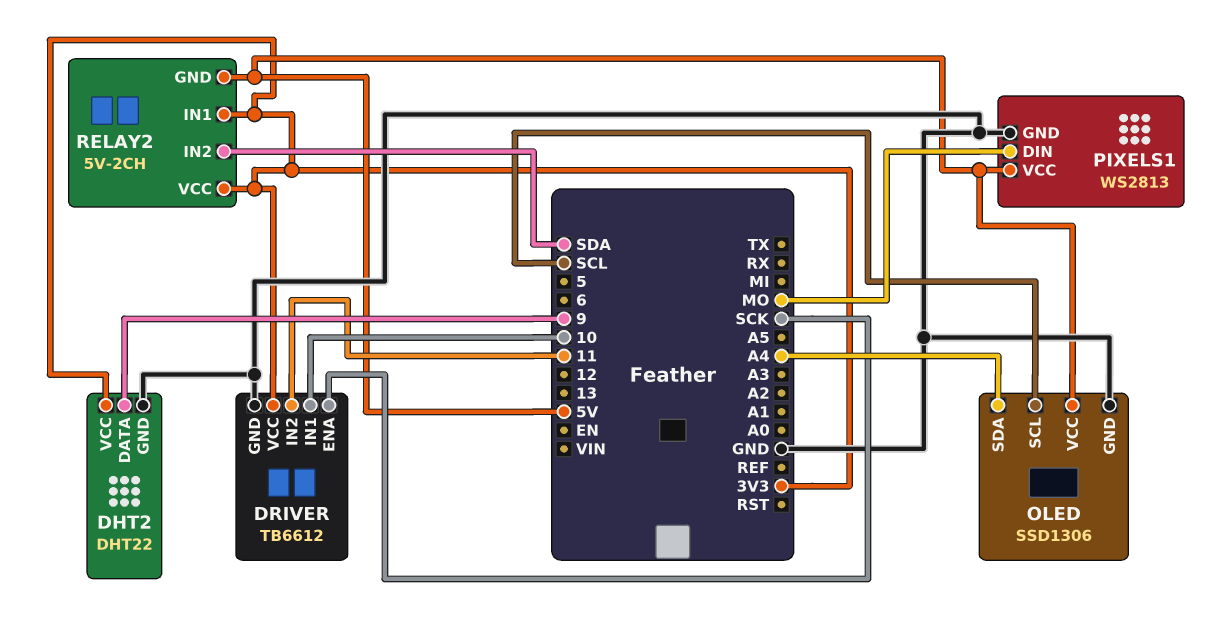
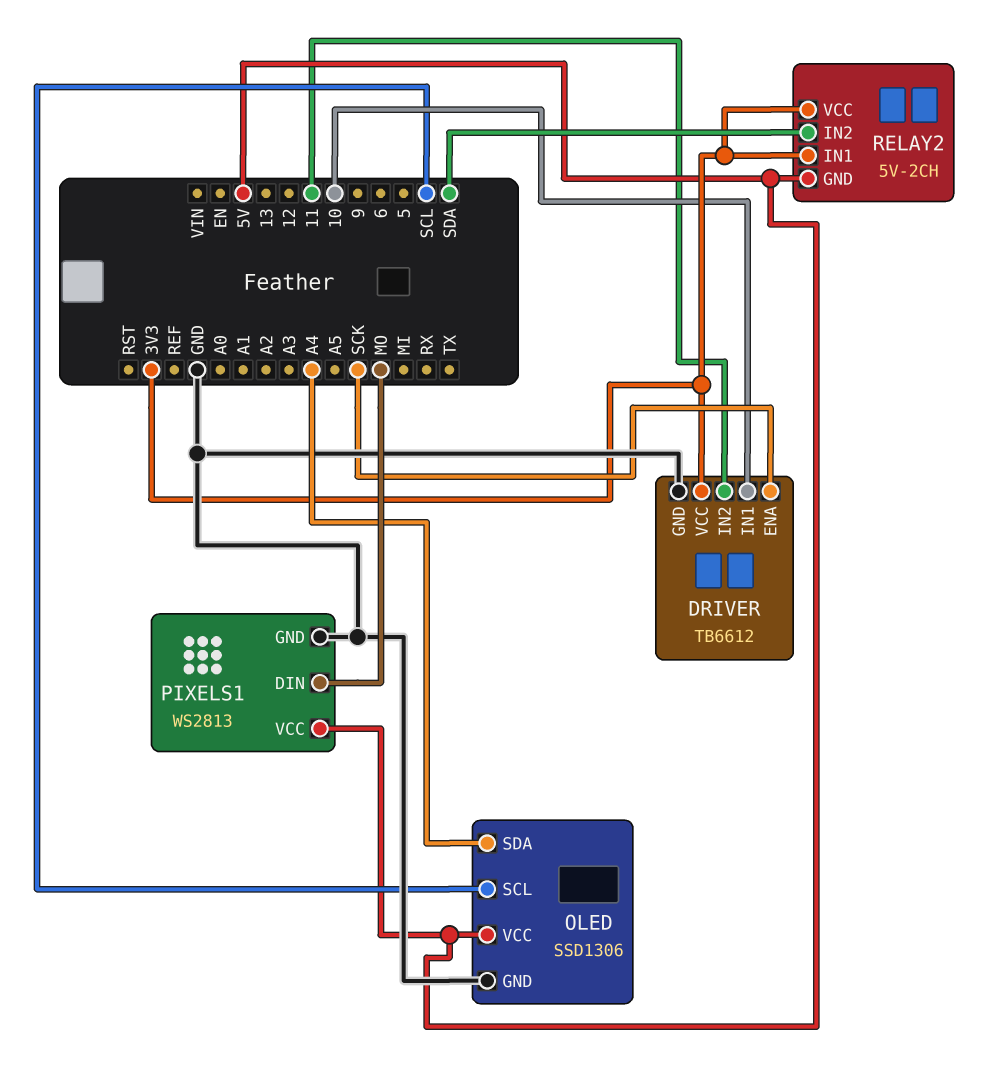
DHT2: DHT22 -> none
DHT2 pin DATA: 9 -> none
DHT2 pin GND: GND -> none
DHT2 pin VCC: 3V3 -> none

